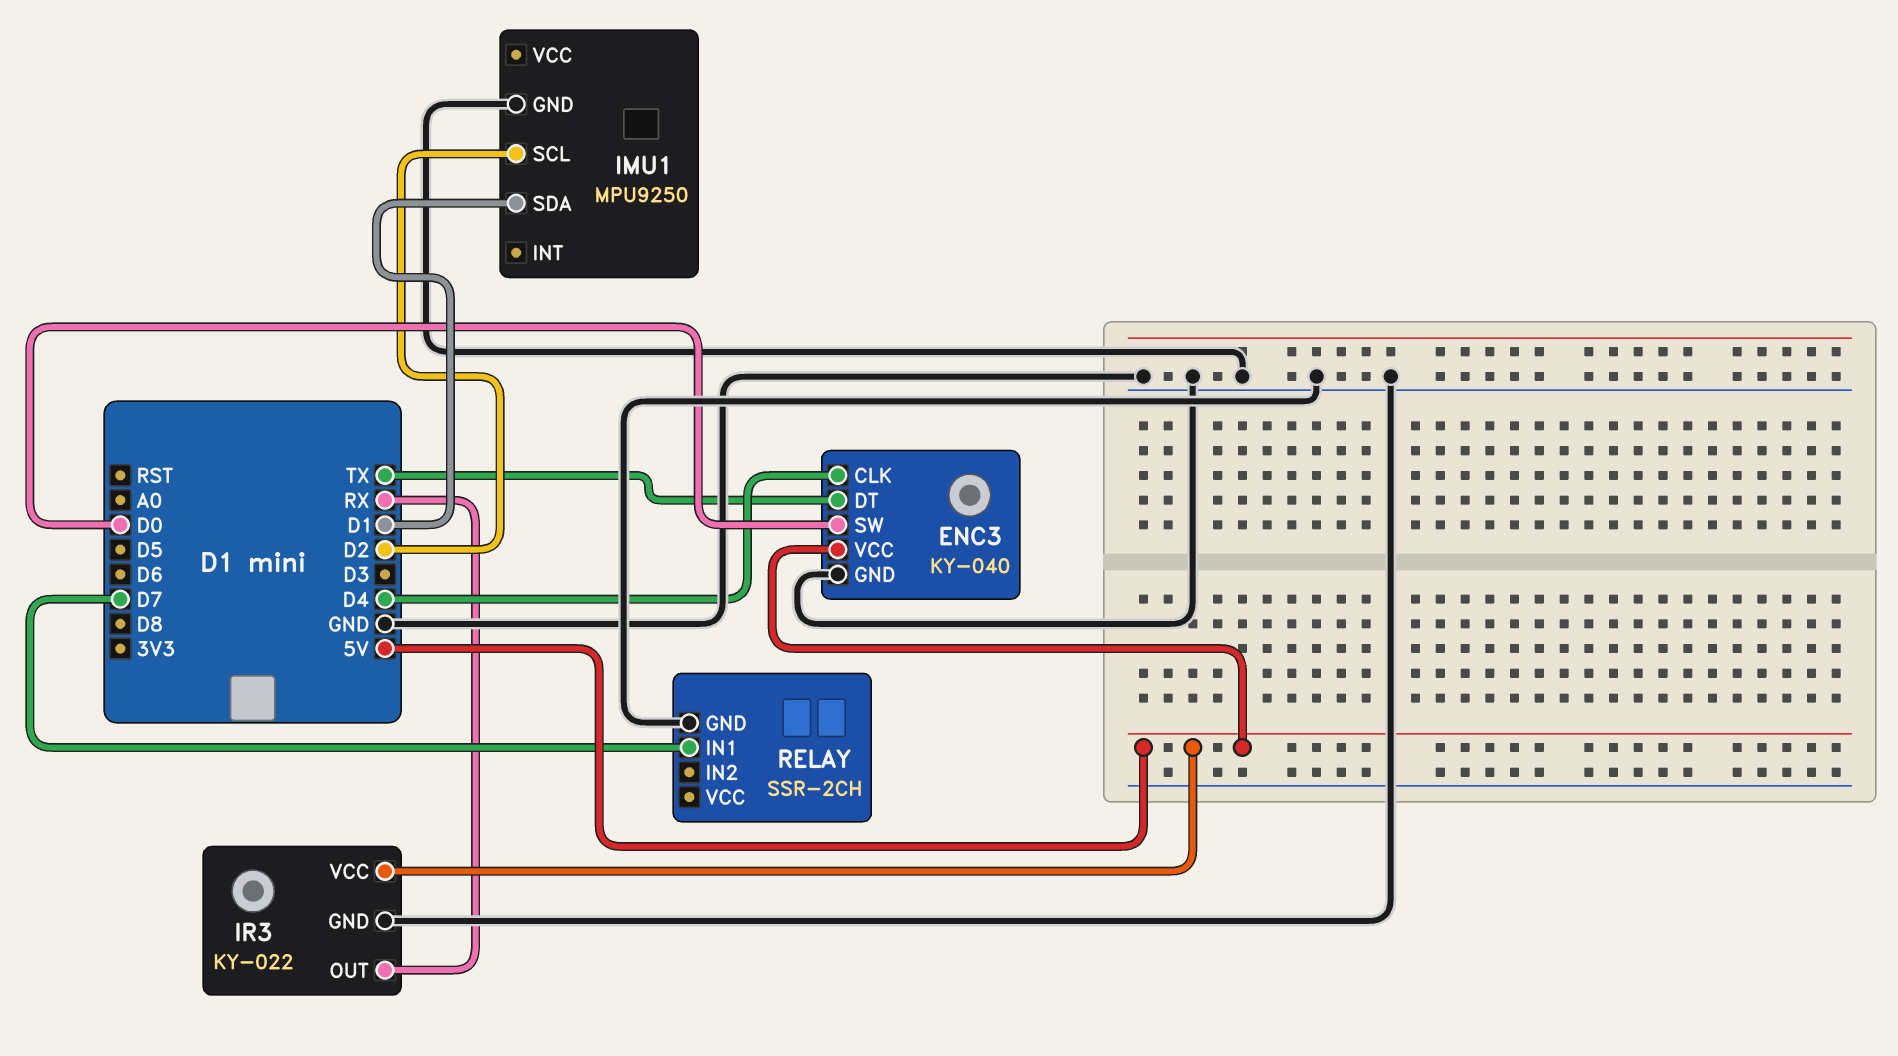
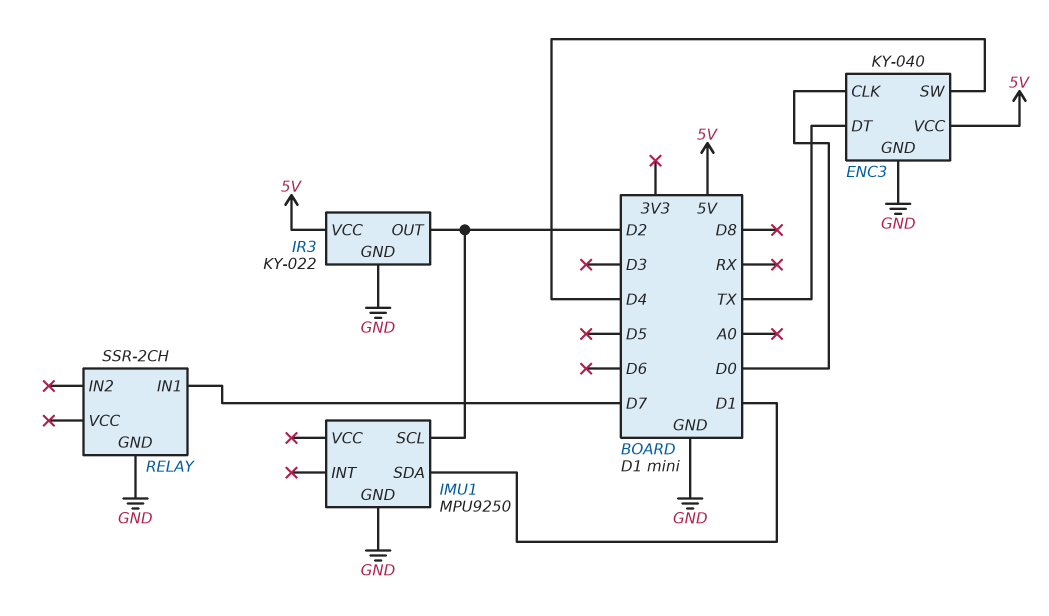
ENC3 pin CLK: D4 -> D0
ENC3 pin SW: D0 -> D4
IR3 pin OUT: RX -> D2

